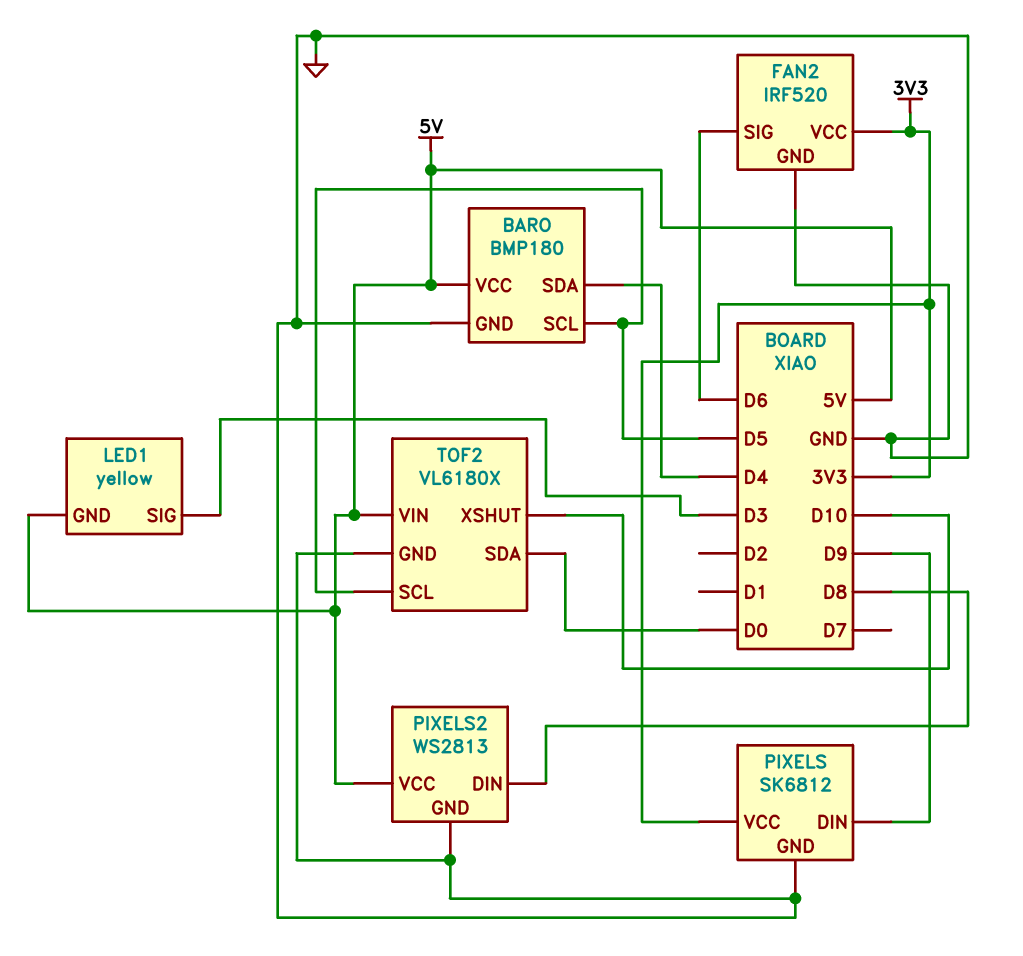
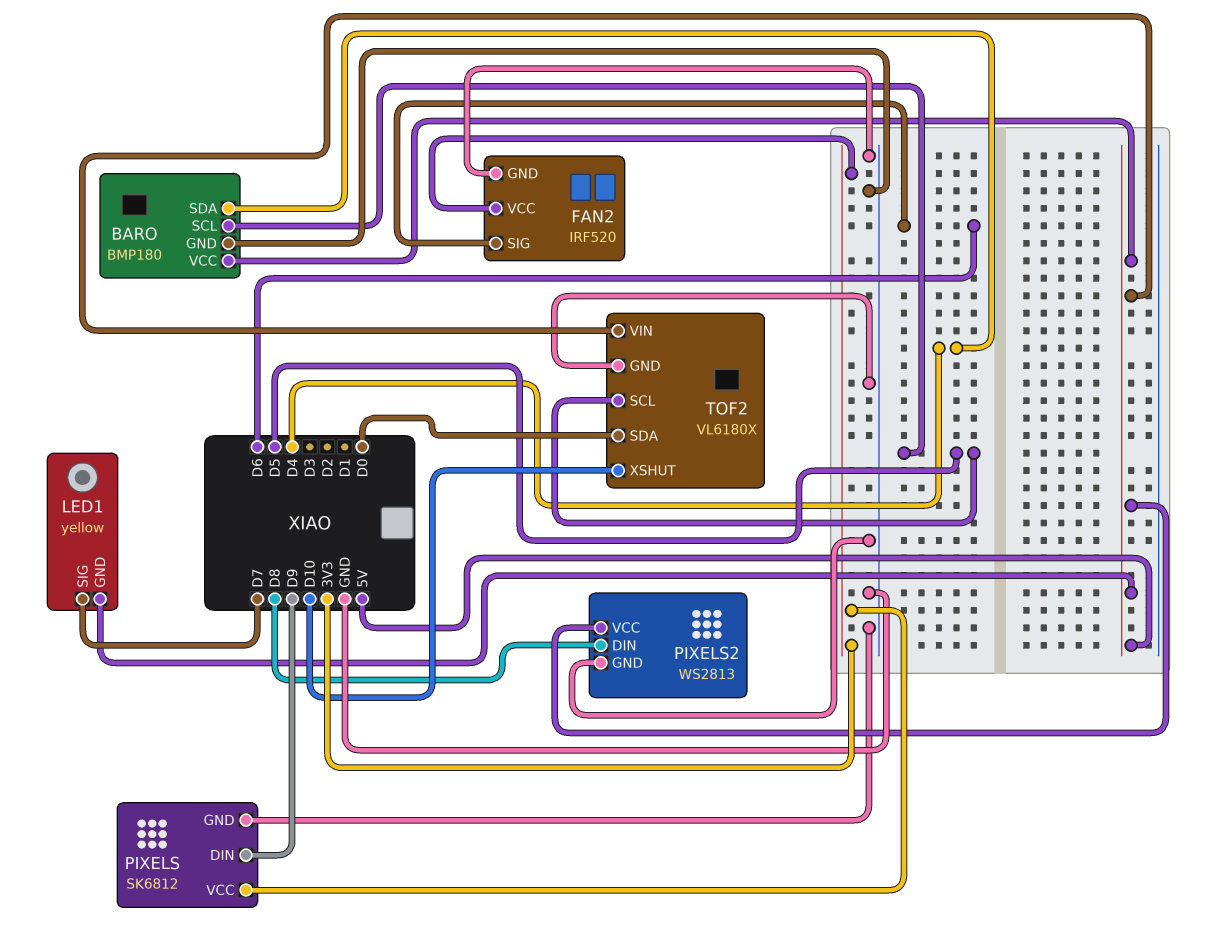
LED1 pin SIG: D3 -> D7

